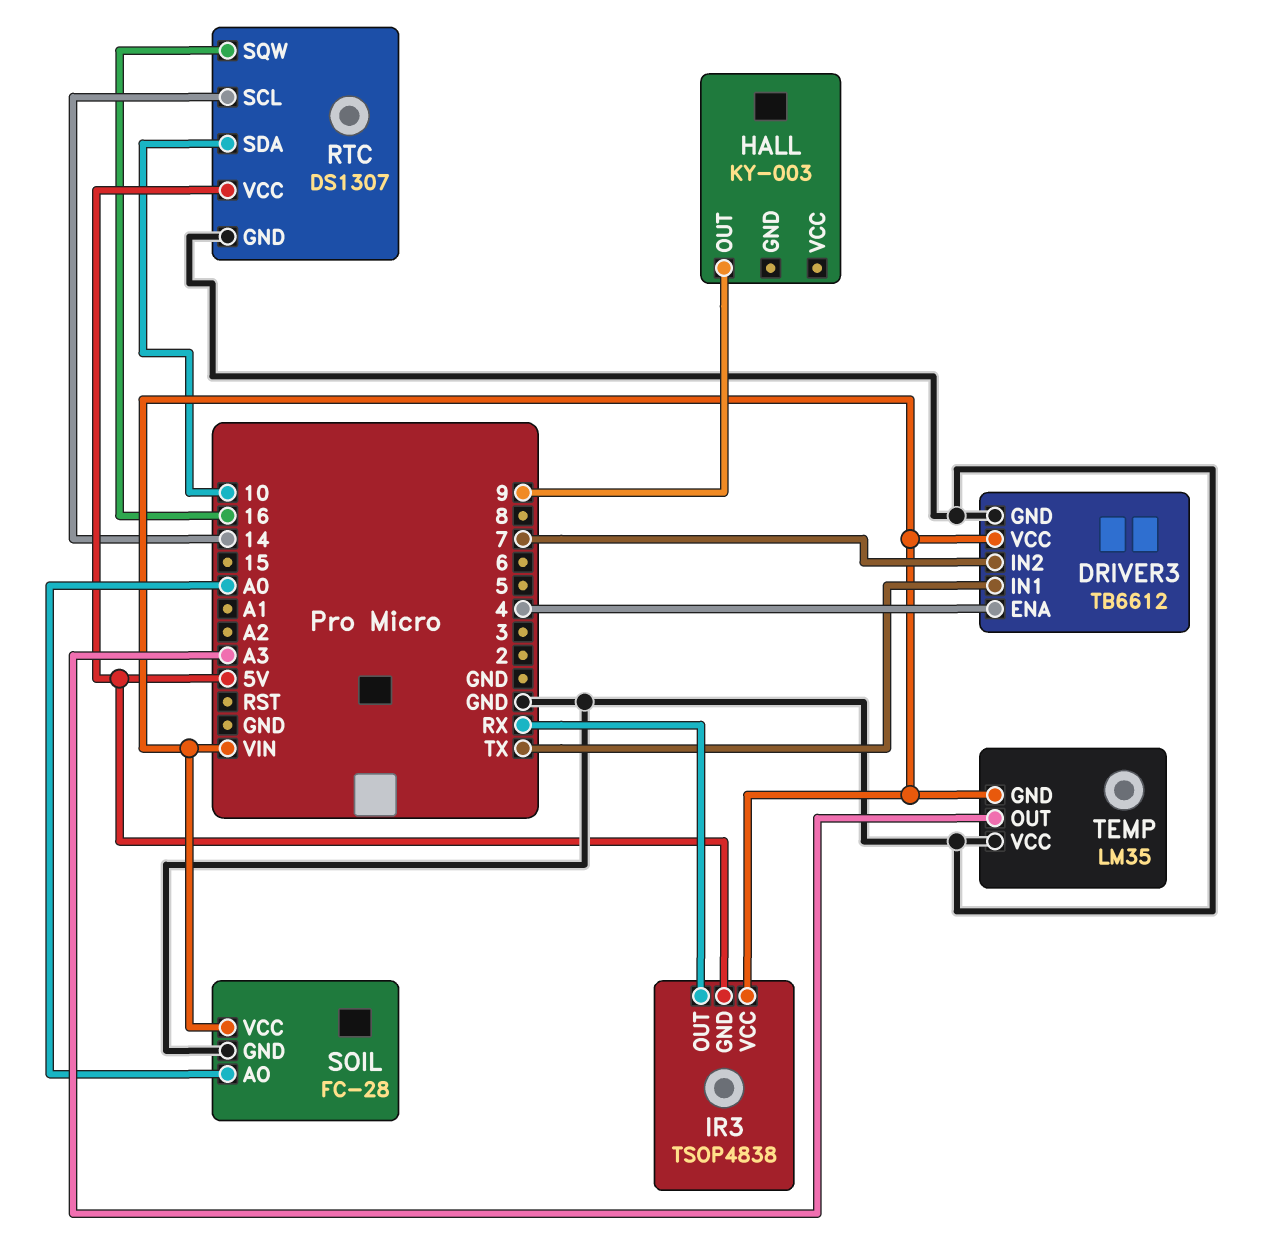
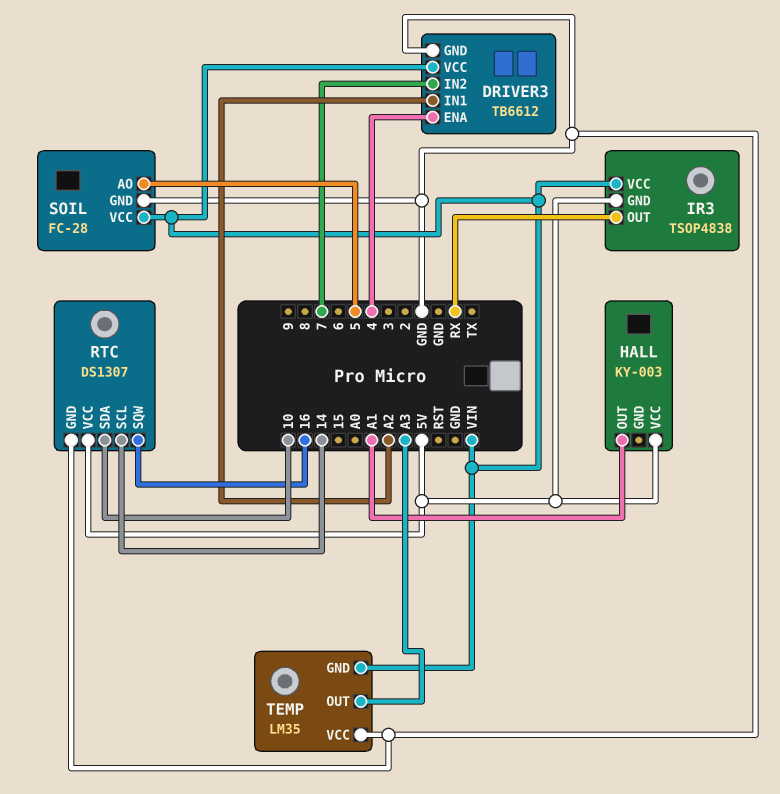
DRIVER3 pin IN1: TX -> A2
HALL pin OUT: 9 -> A1
HALL pin VCC: none -> 5V
SOIL pin AO: A0 -> 5

